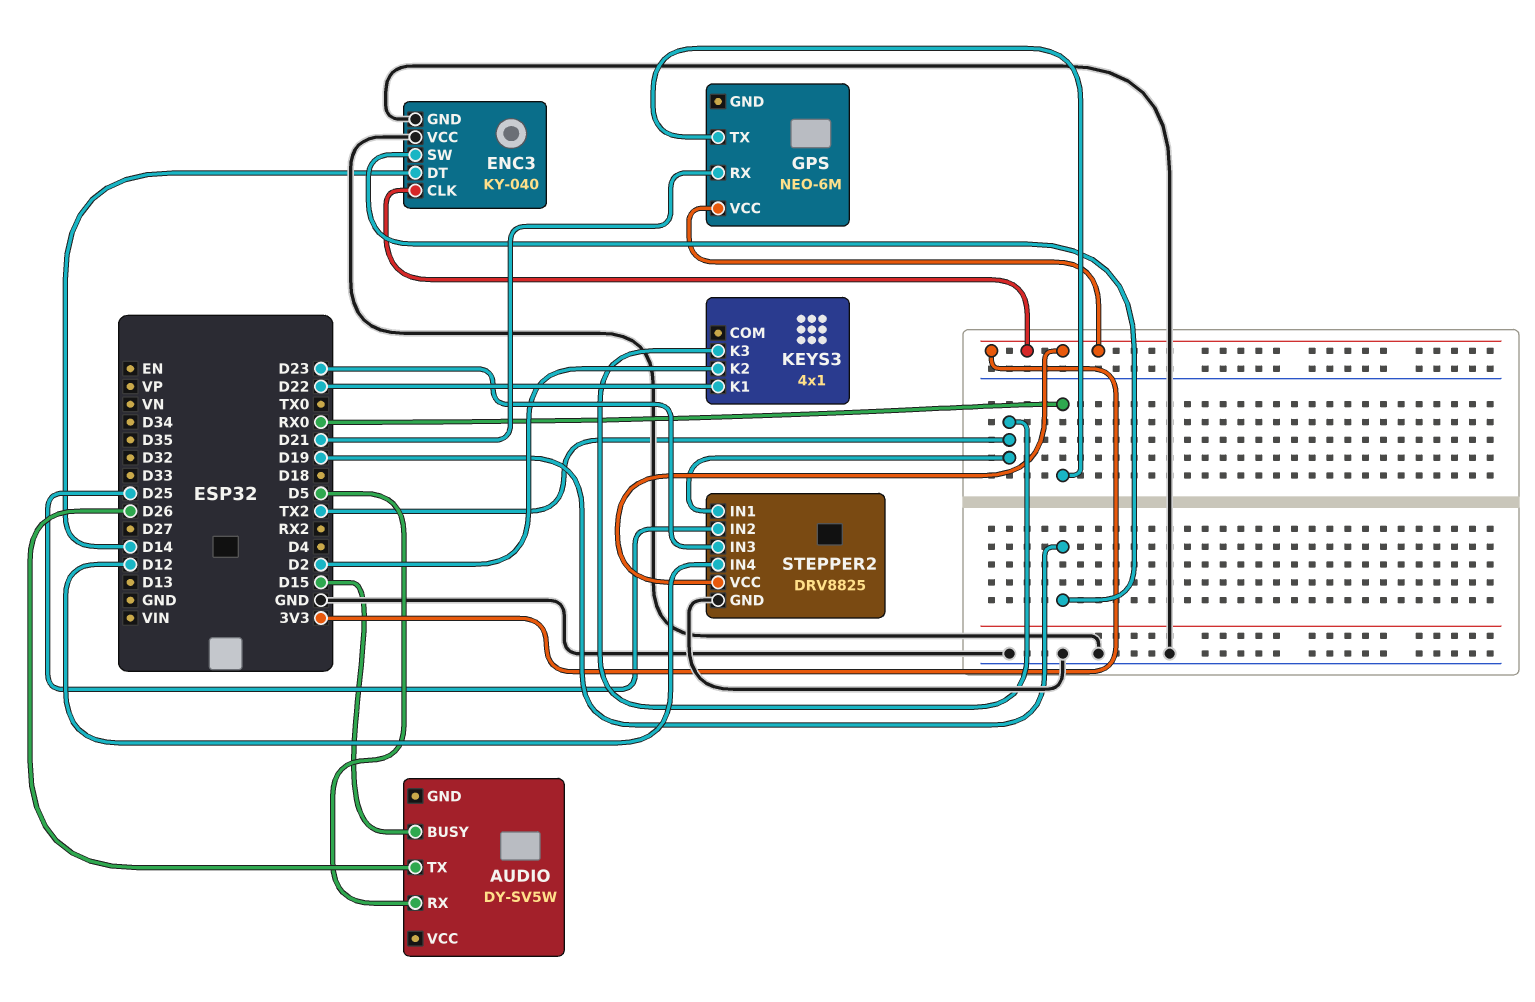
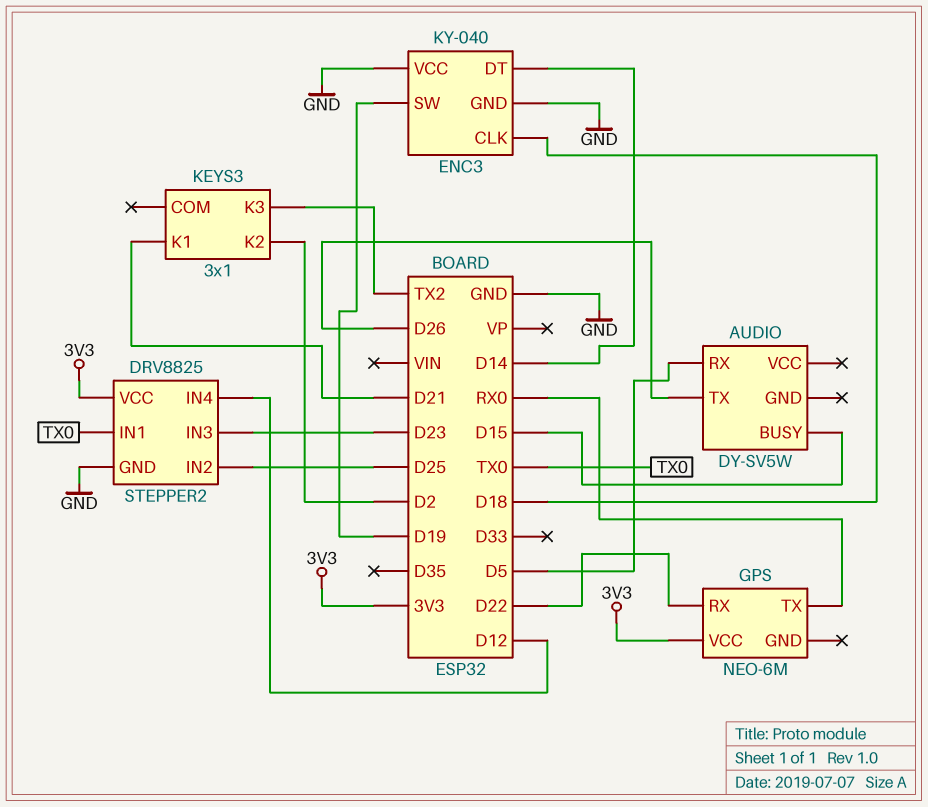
ENC3 pin CLK: 3V3 -> D18
GPS pin RX: D21 -> D22
KEYS3: 4x1 -> 3x1
KEYS3 pin K1: D22 -> D21
STEPPER2 pin IN1: TX2 -> TX0

